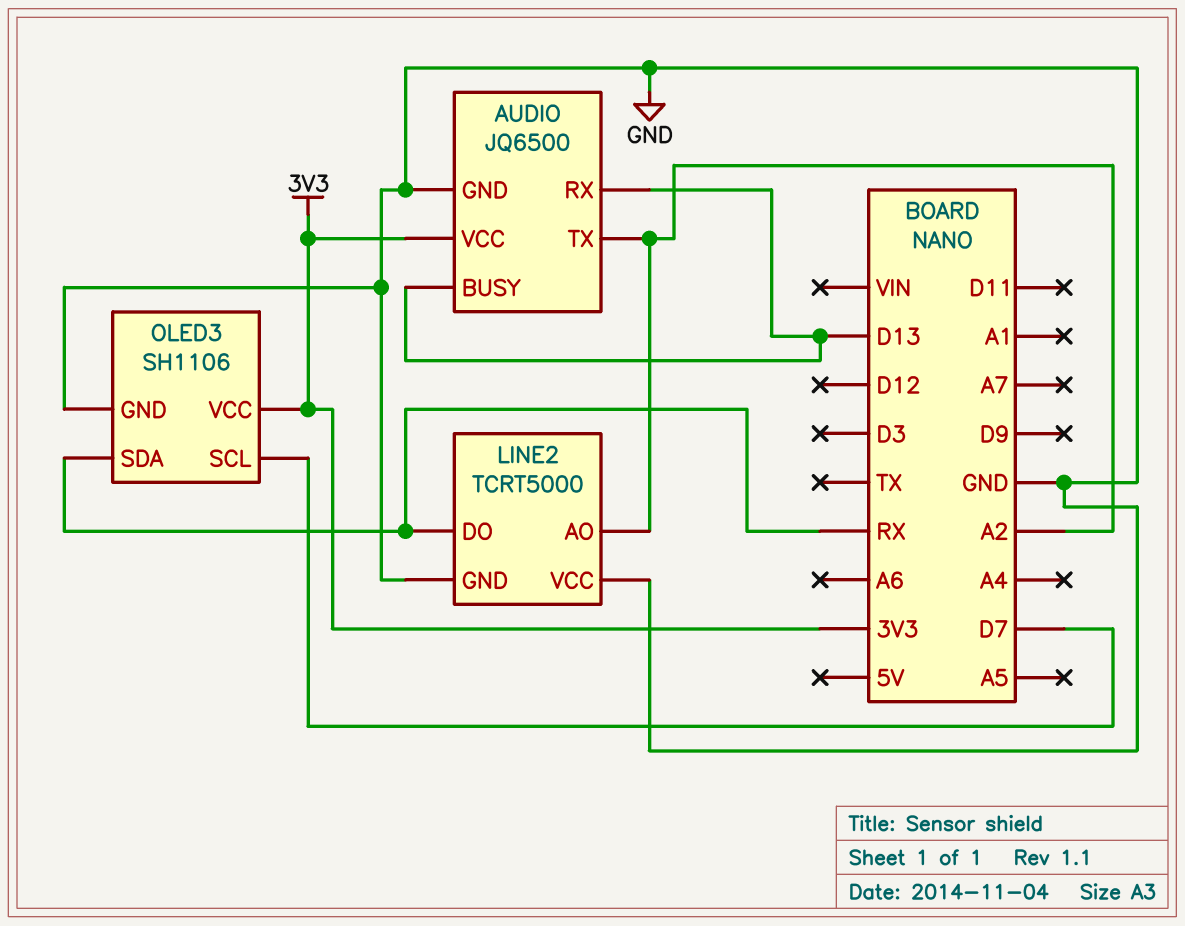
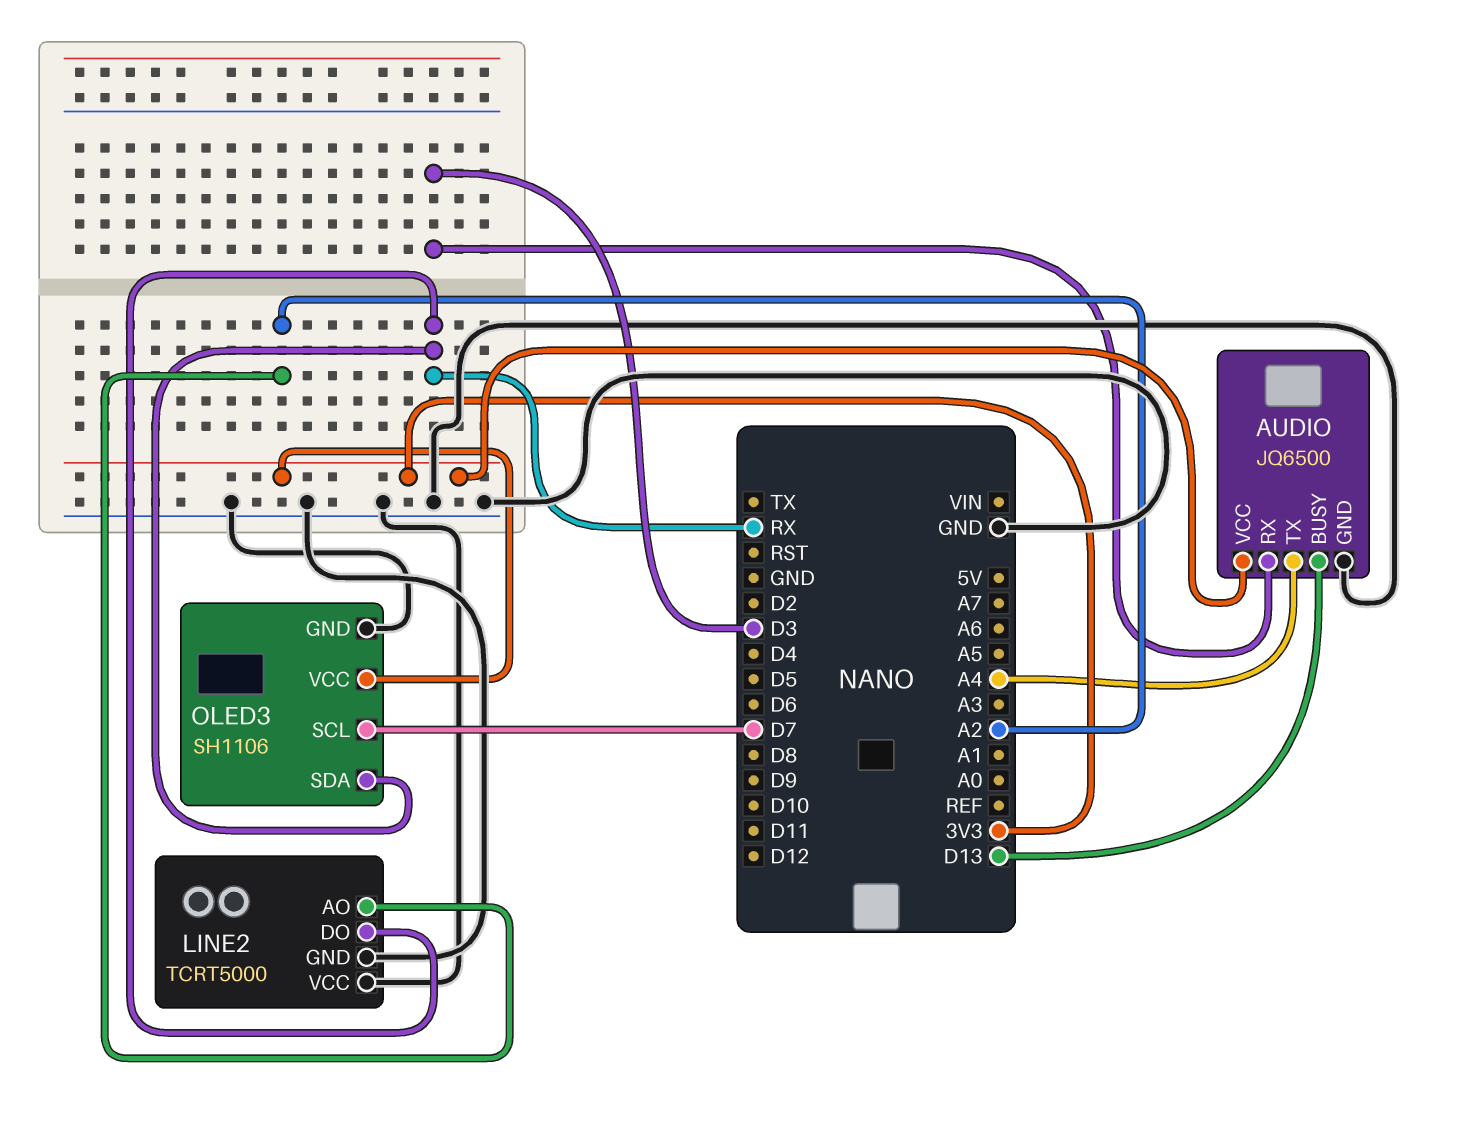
AUDIO pin RX: D13 -> D3
AUDIO pin TX: A2 -> A4

